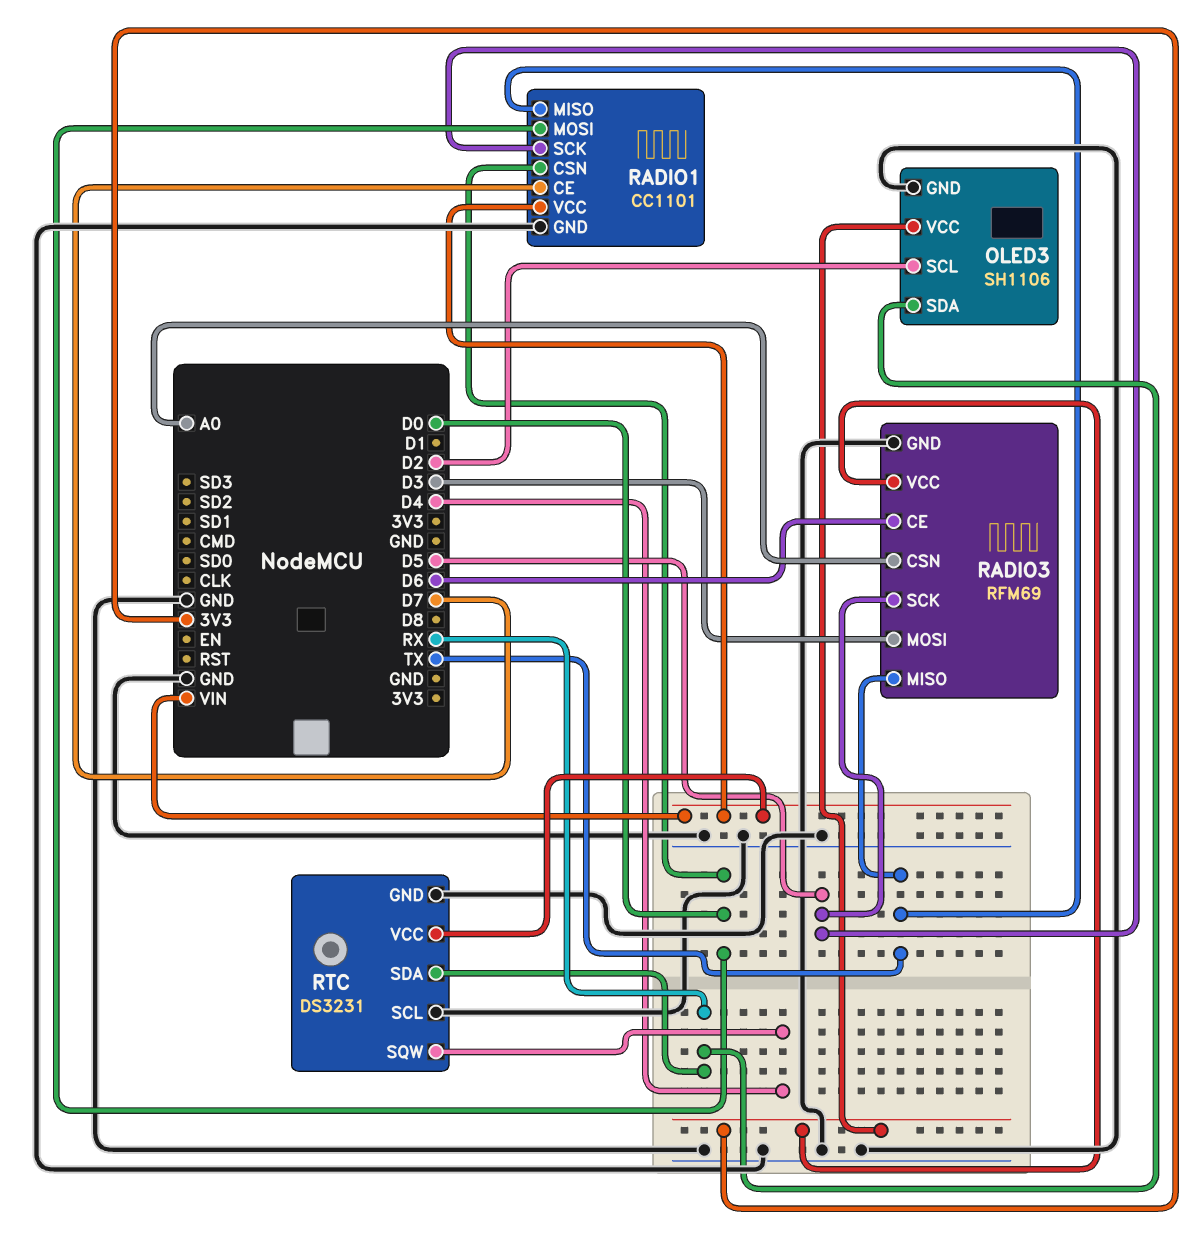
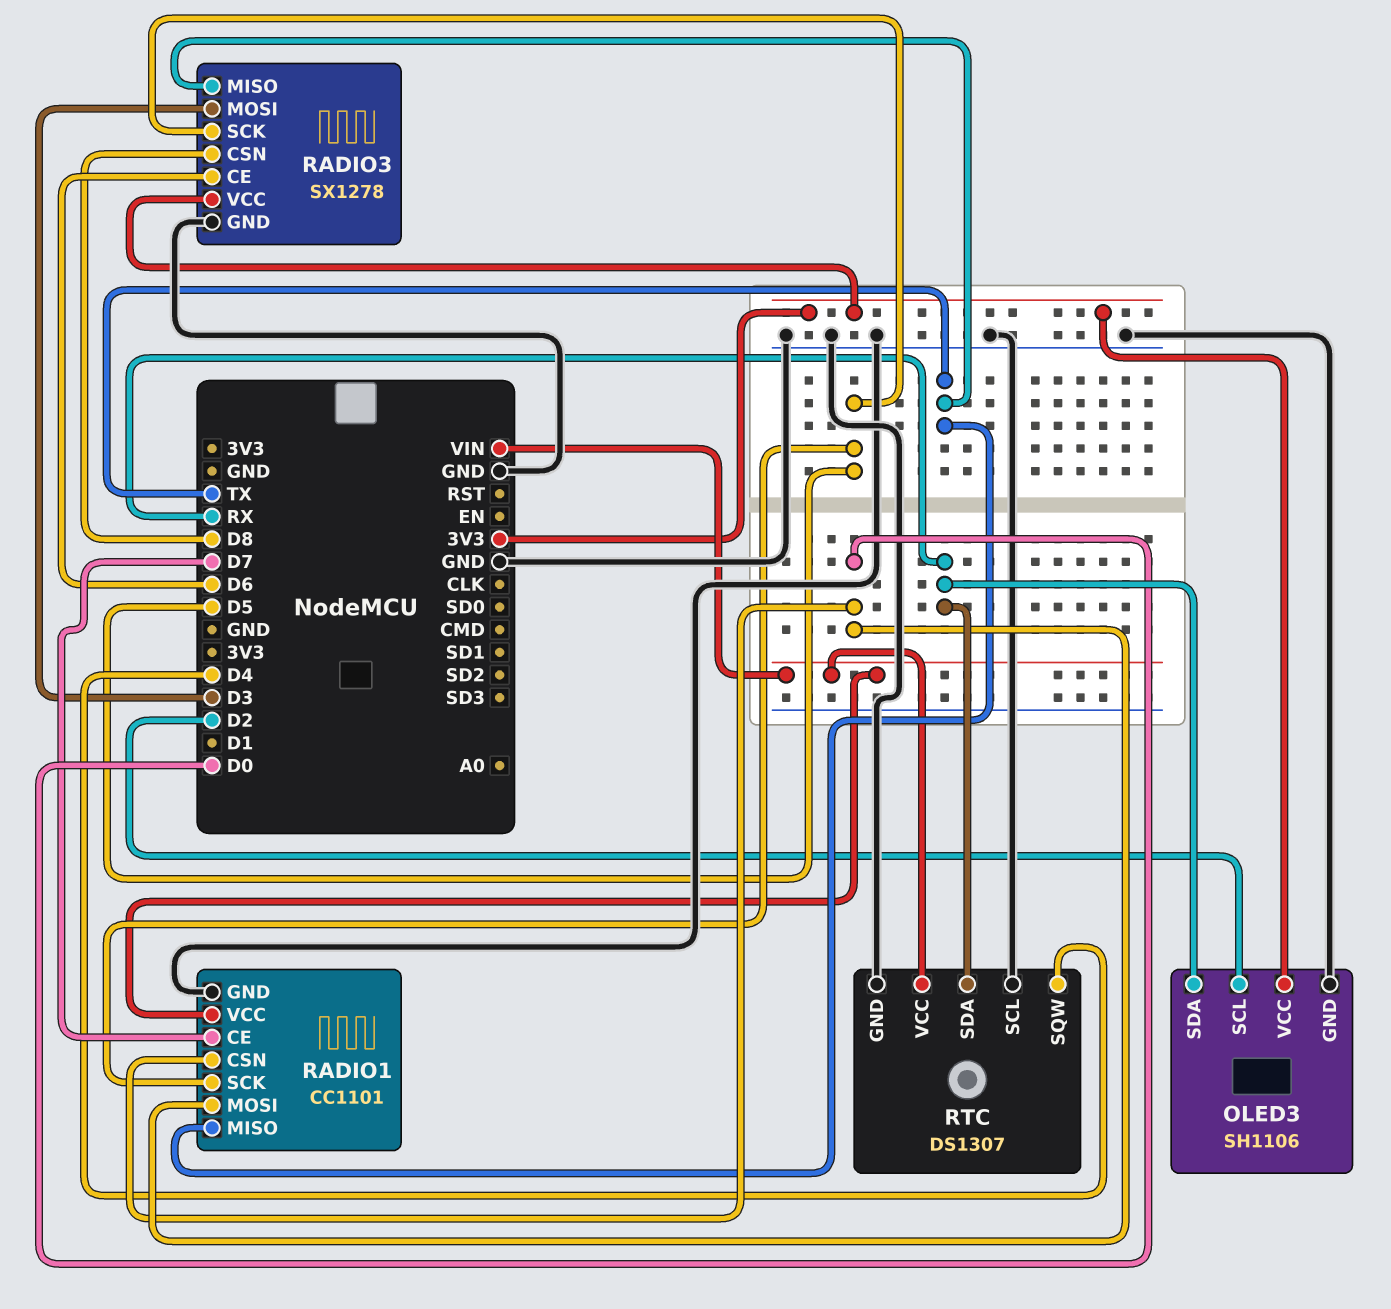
RADIO3: RFM69 -> SX1278
RADIO3 pin CSN: A0 -> D8
RTC: DS3231 -> DS1307

